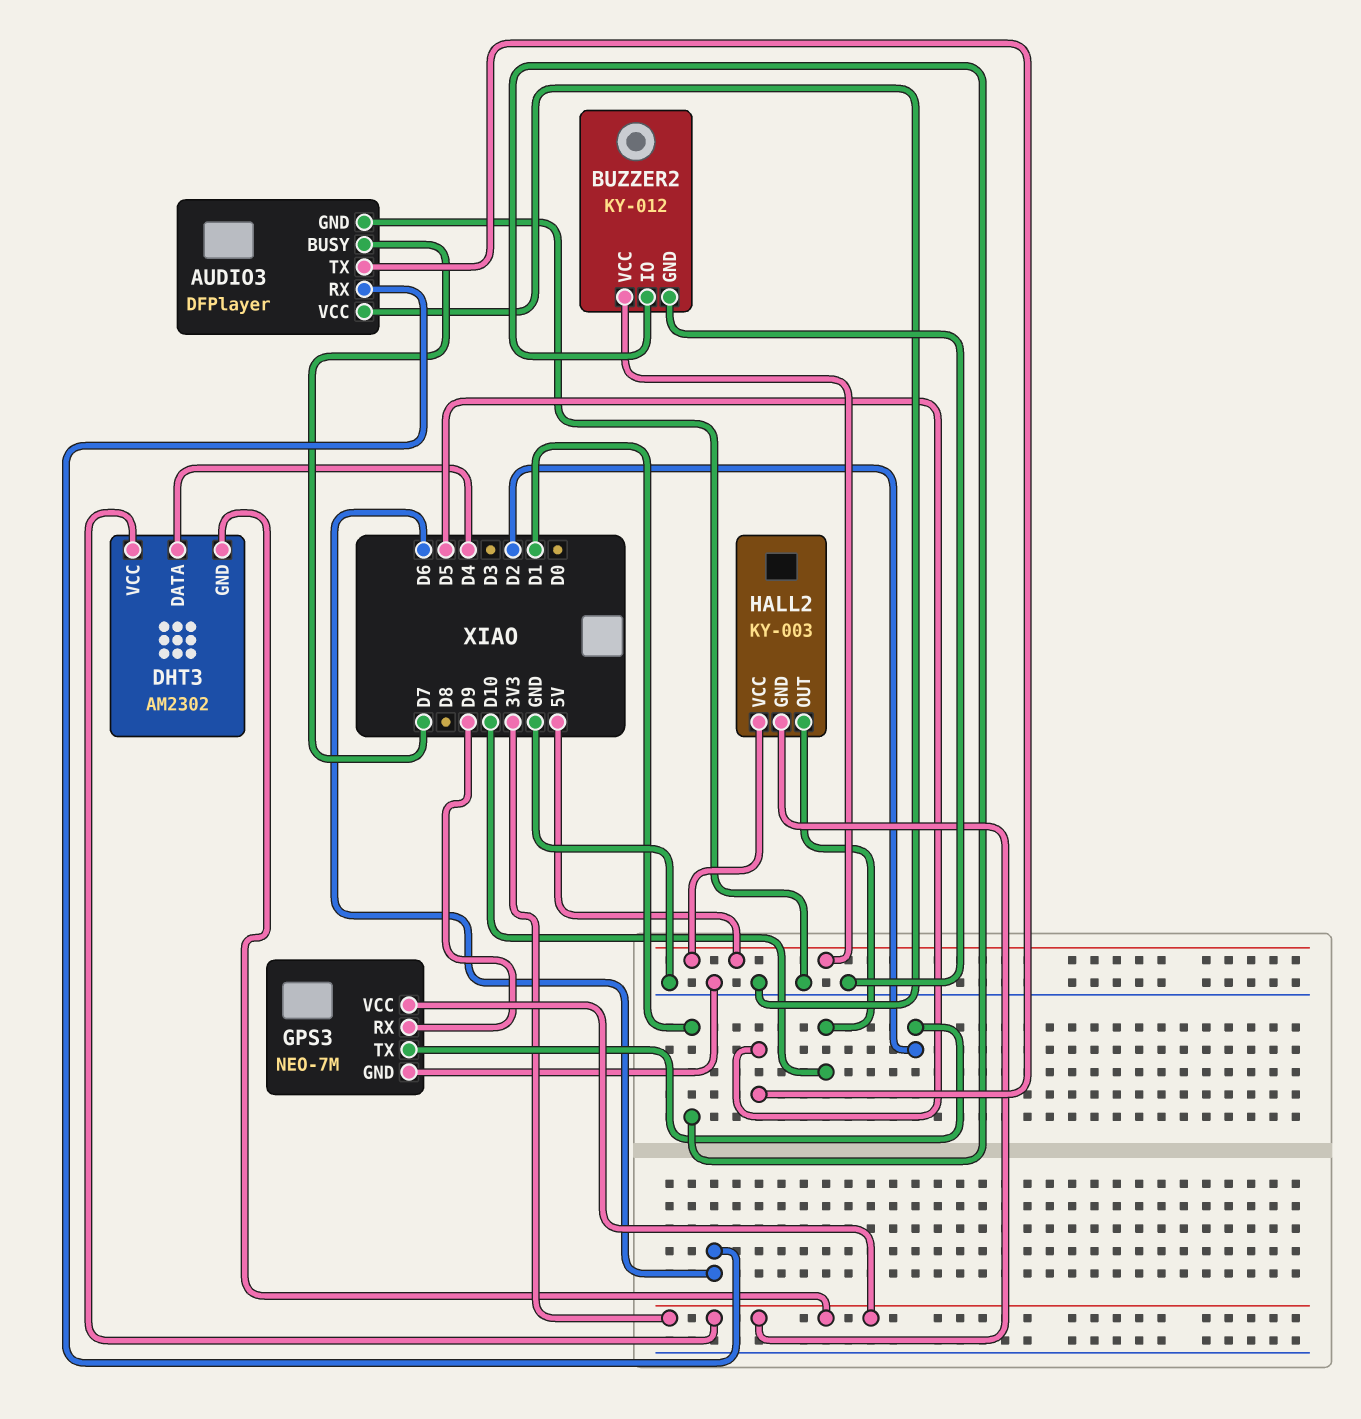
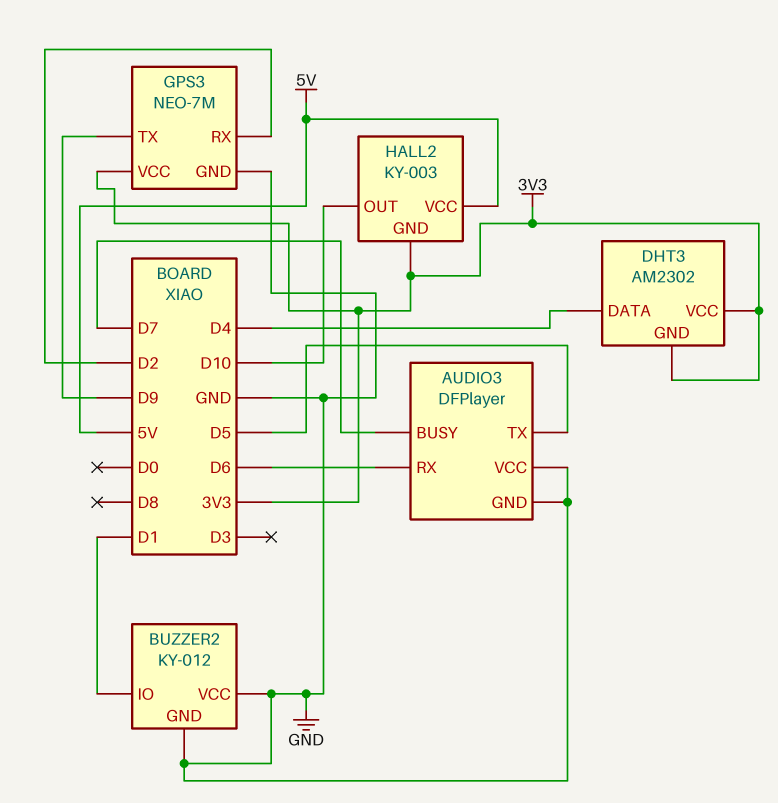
BUZZER2 pin VCC: 5V -> GND
GPS3 pin RX: D9 -> D2
GPS3 pin TX: D2 -> D9

